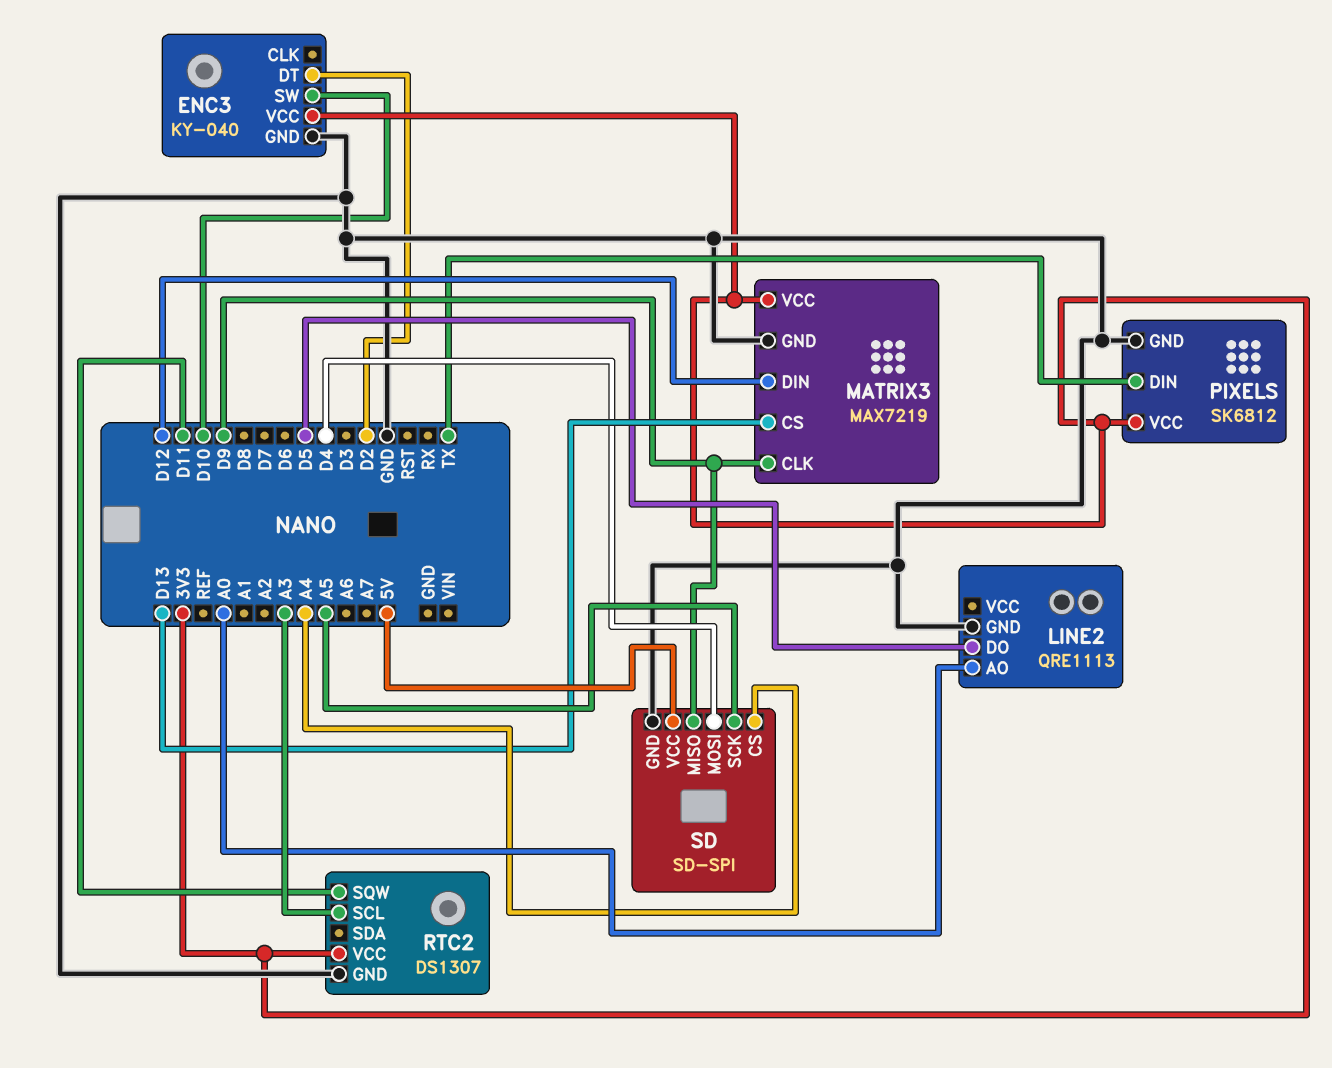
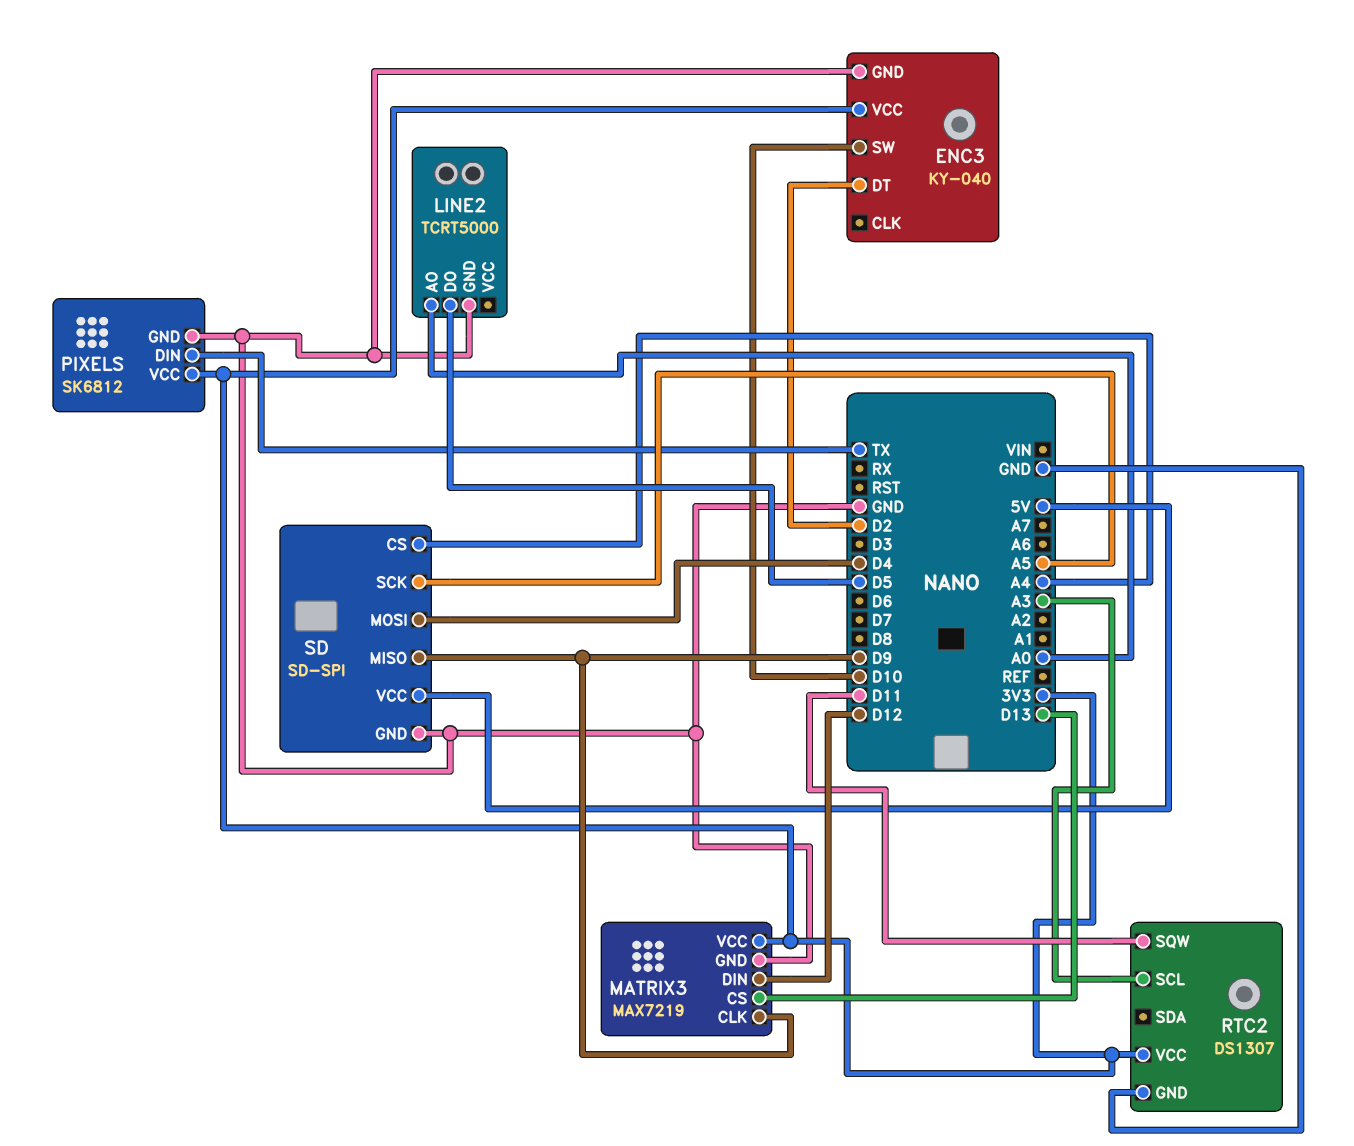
LINE2: QRE1113 -> TCRT5000

